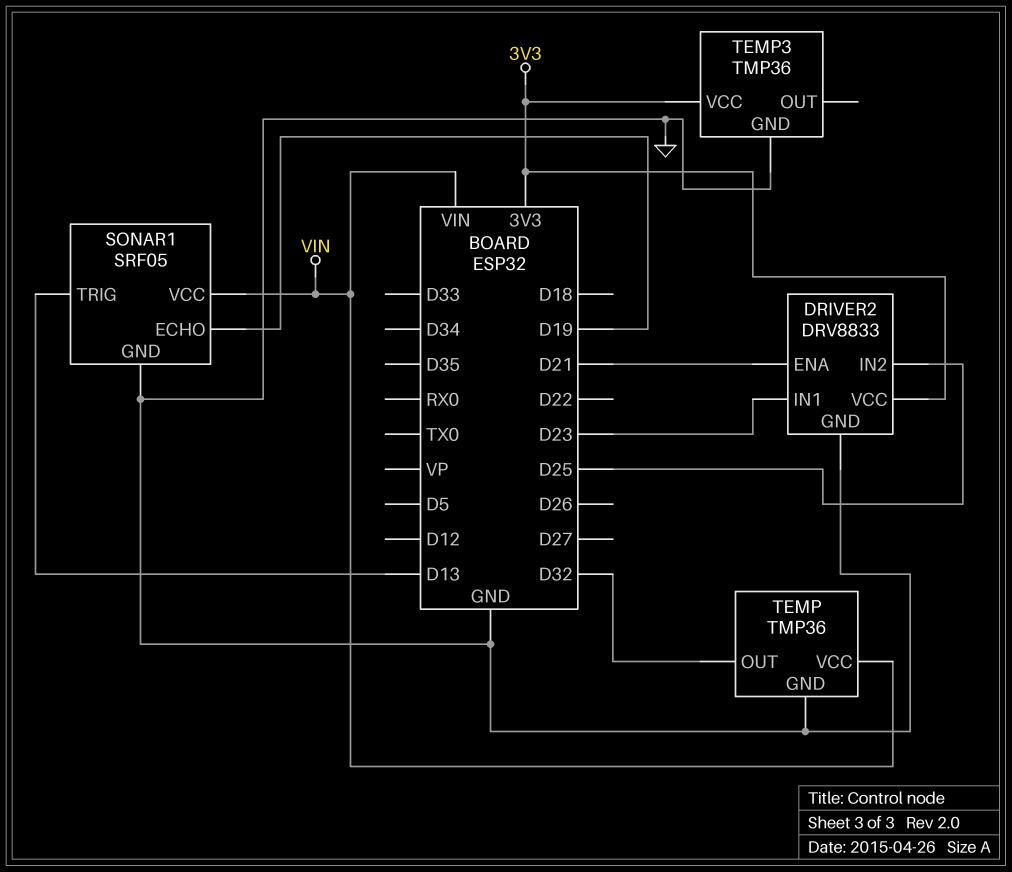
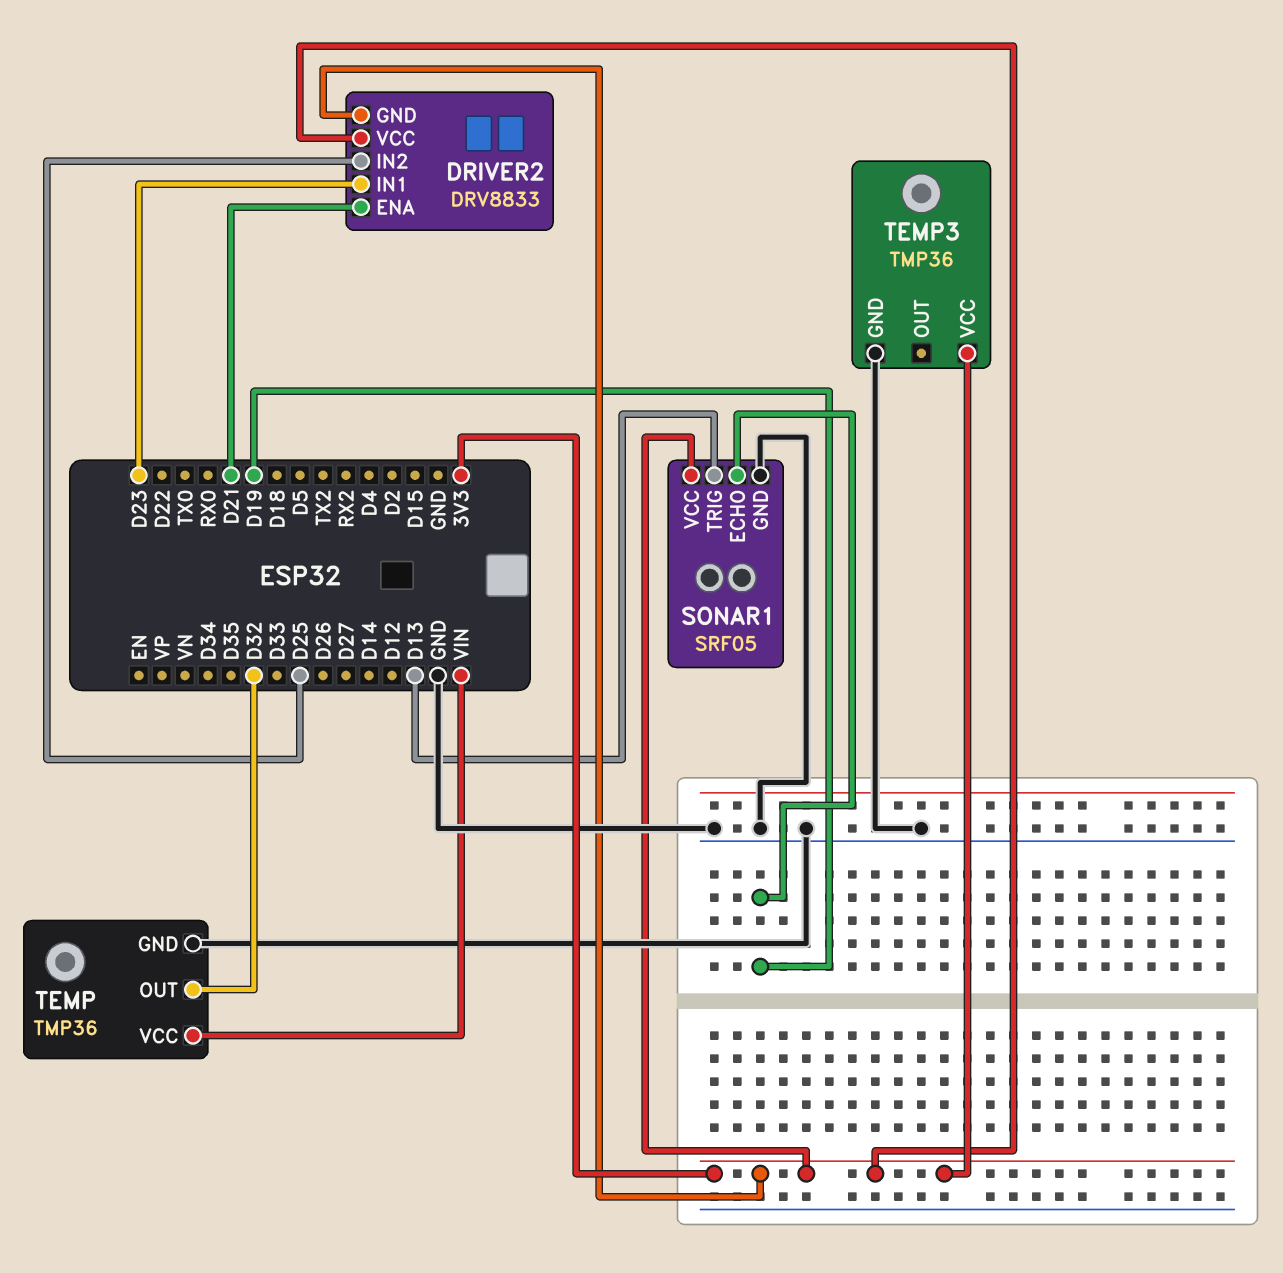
DRIVER2 pin GND: GND -> 3V3
SONAR1 pin VCC: VIN -> 3V3

